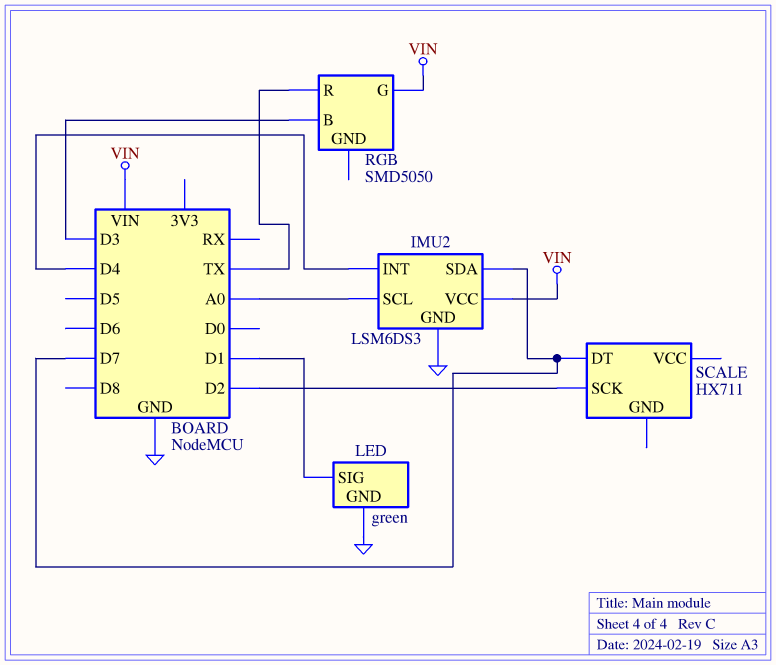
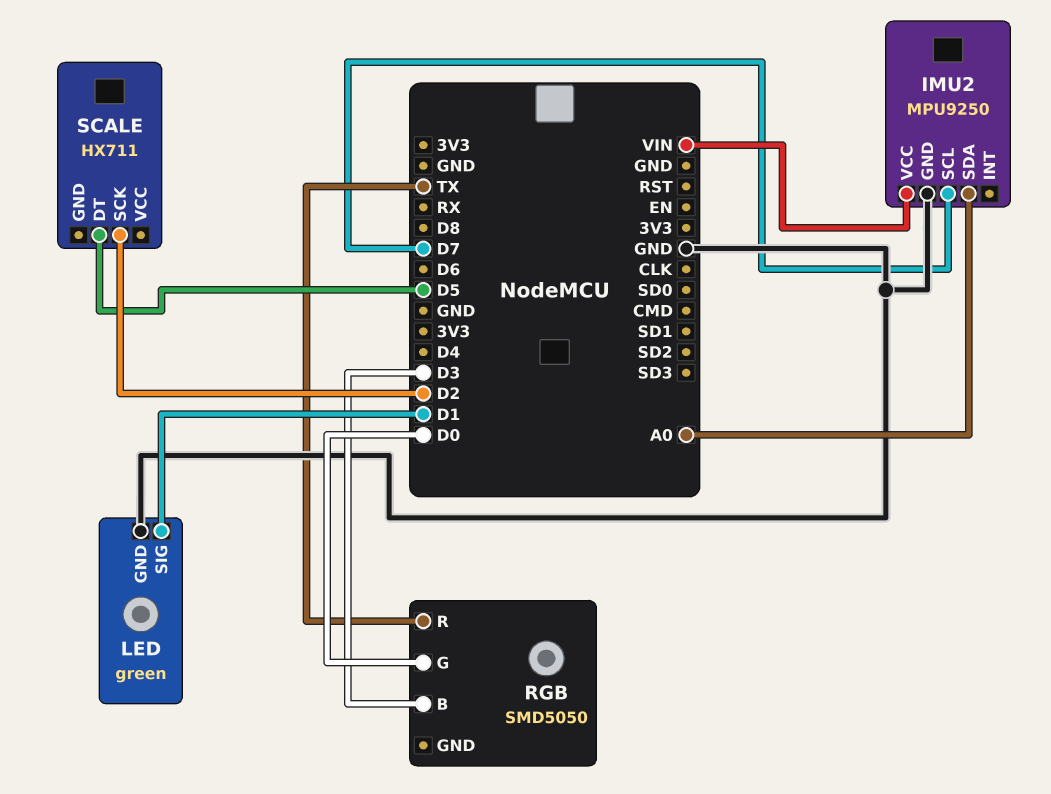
IMU2: LSM6DS3 -> MPU9250
IMU2 pin INT: D4 -> none
IMU2 pin SCL: A0 -> D7
IMU2 pin SDA: D7 -> A0
RGB pin G: VIN -> D0
SCALE pin DT: D7 -> D5

